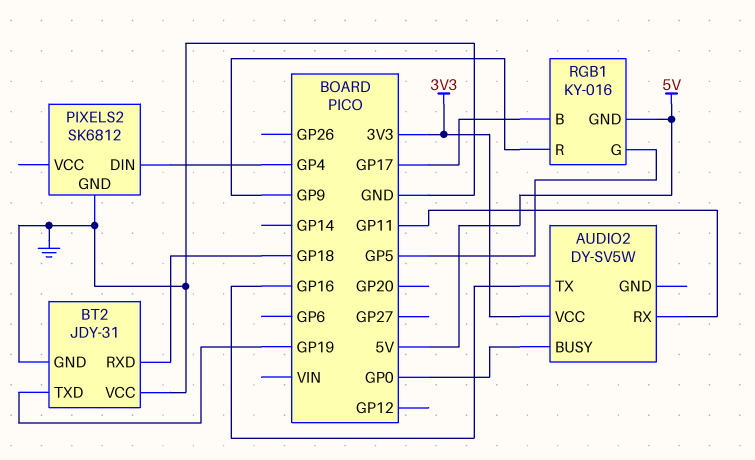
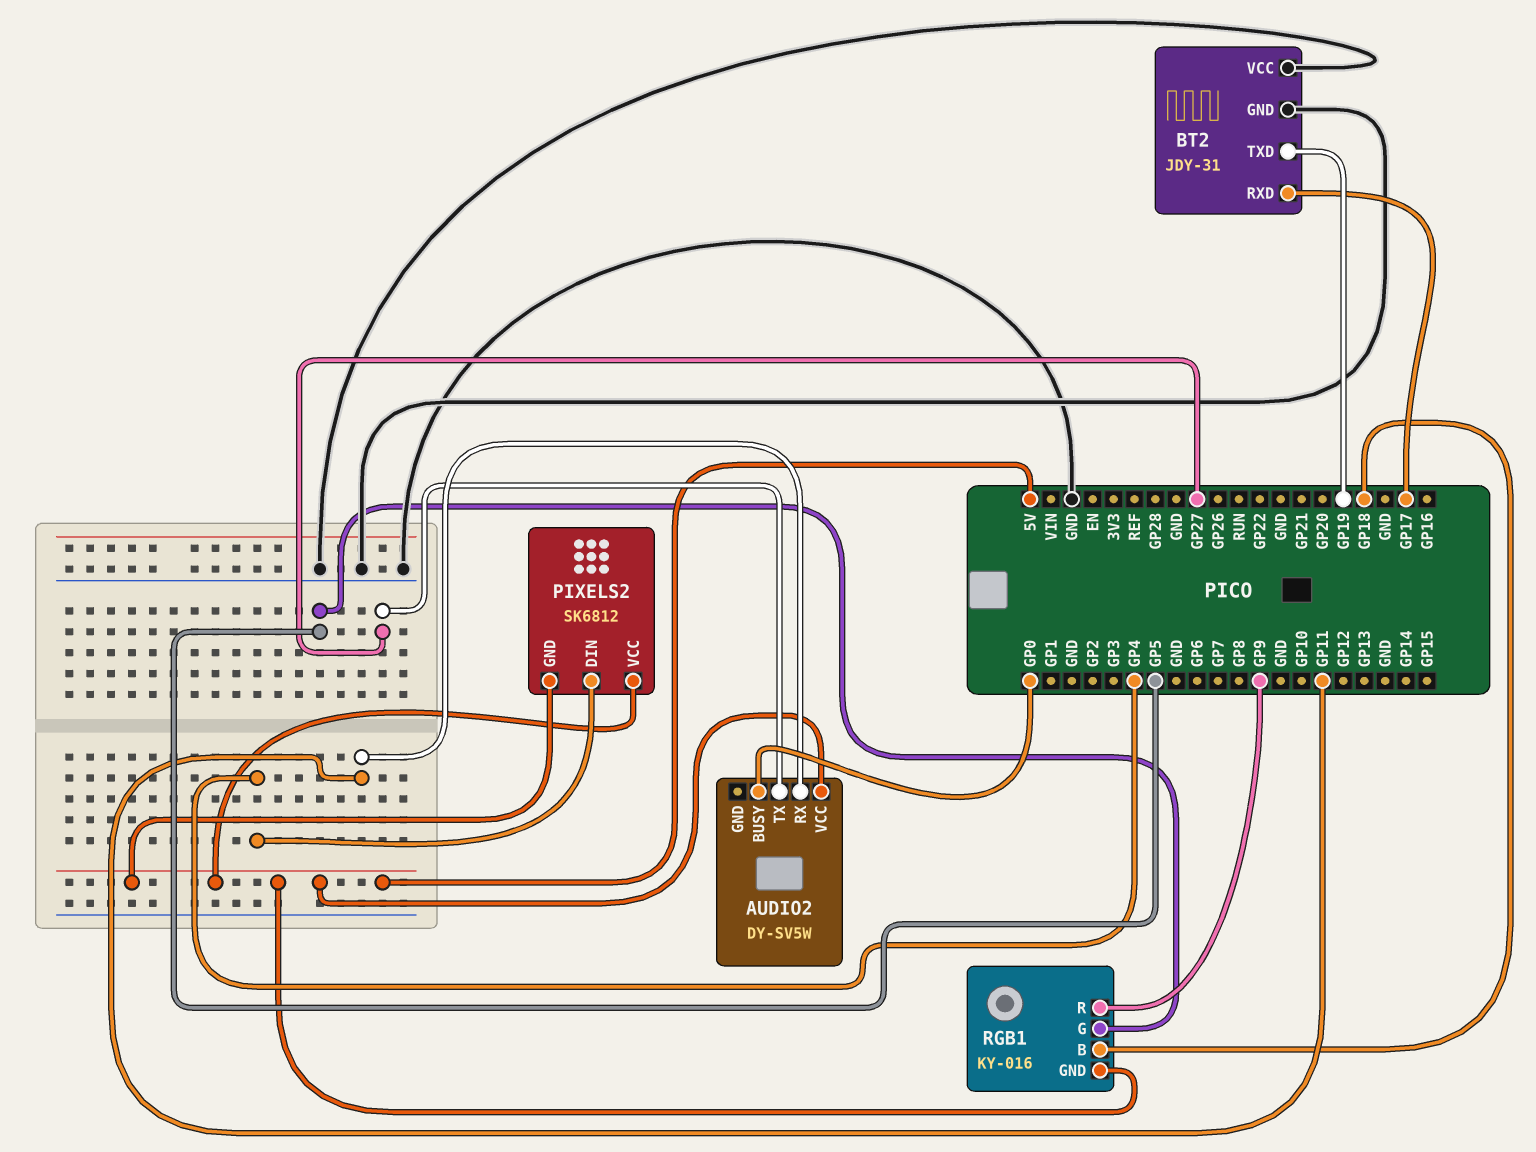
AUDIO2 pin TX: GP16 -> GP27
AUDIO2 pin VCC: 3V3 -> 5V
BT2 pin RXD: GP18 -> GP17
PIXELS2 pin GND: GND -> 5V
PIXELS2 pin VCC: none -> 5V
RGB1 pin B: GP17 -> GP18

